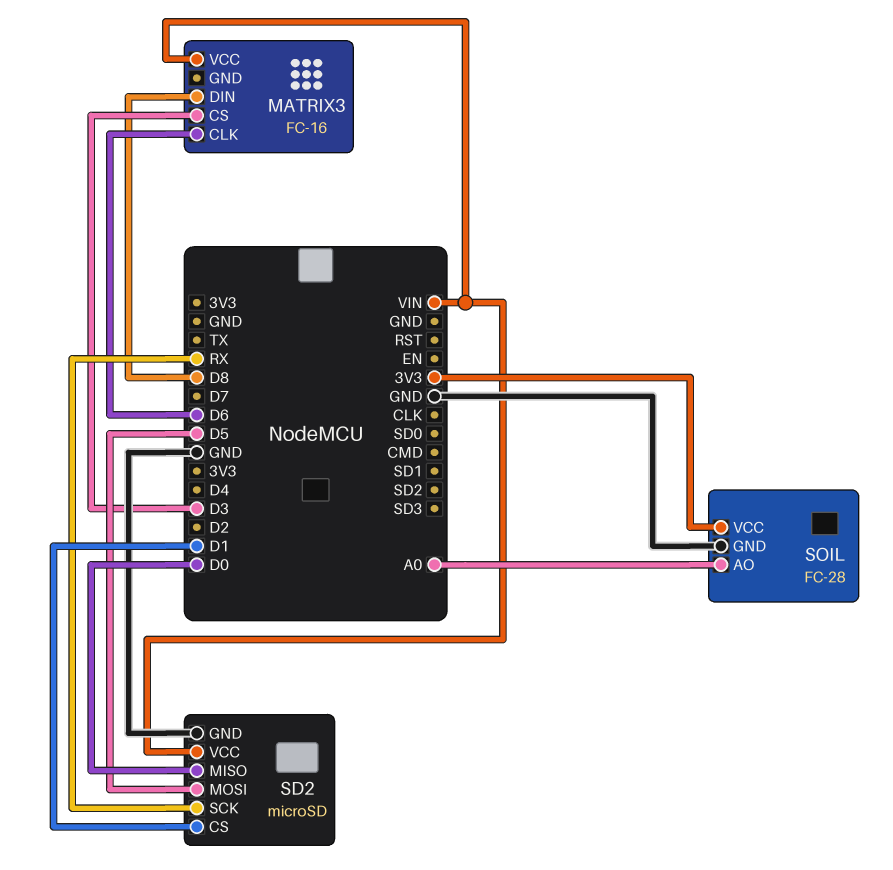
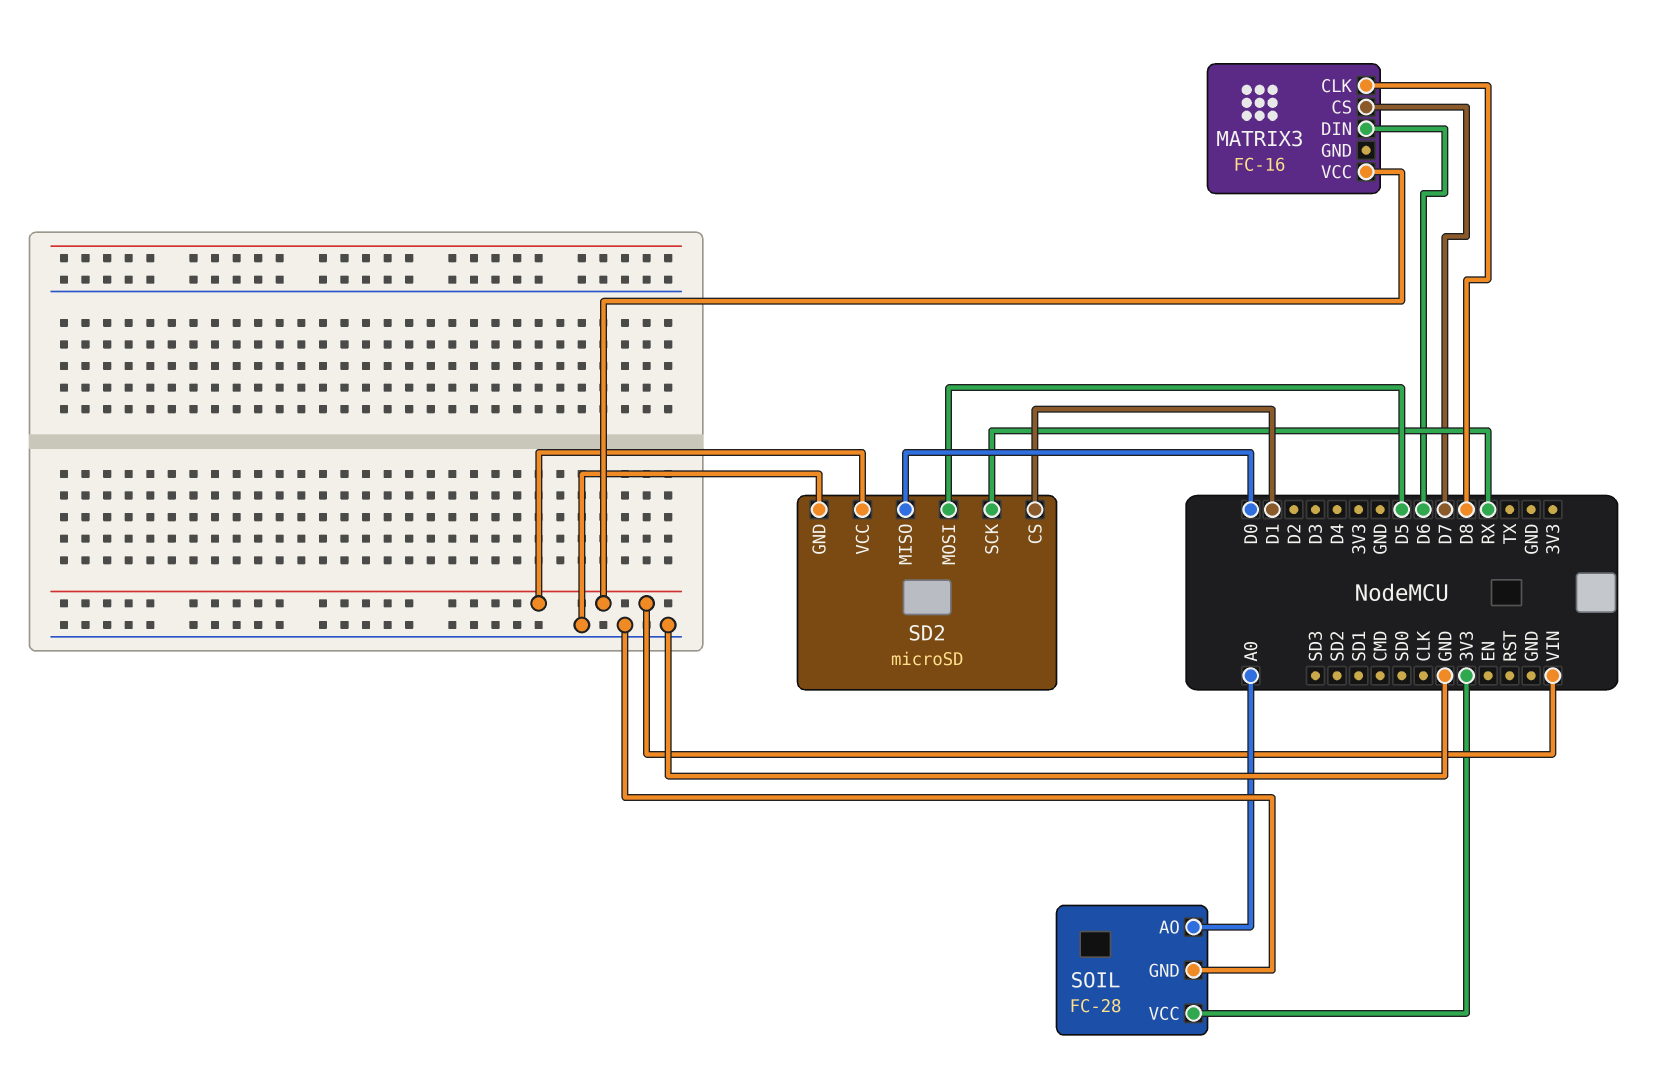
MATRIX3 pin CLK: D6 -> D8
MATRIX3 pin CS: D3 -> D7
MATRIX3 pin DIN: D8 -> D6

